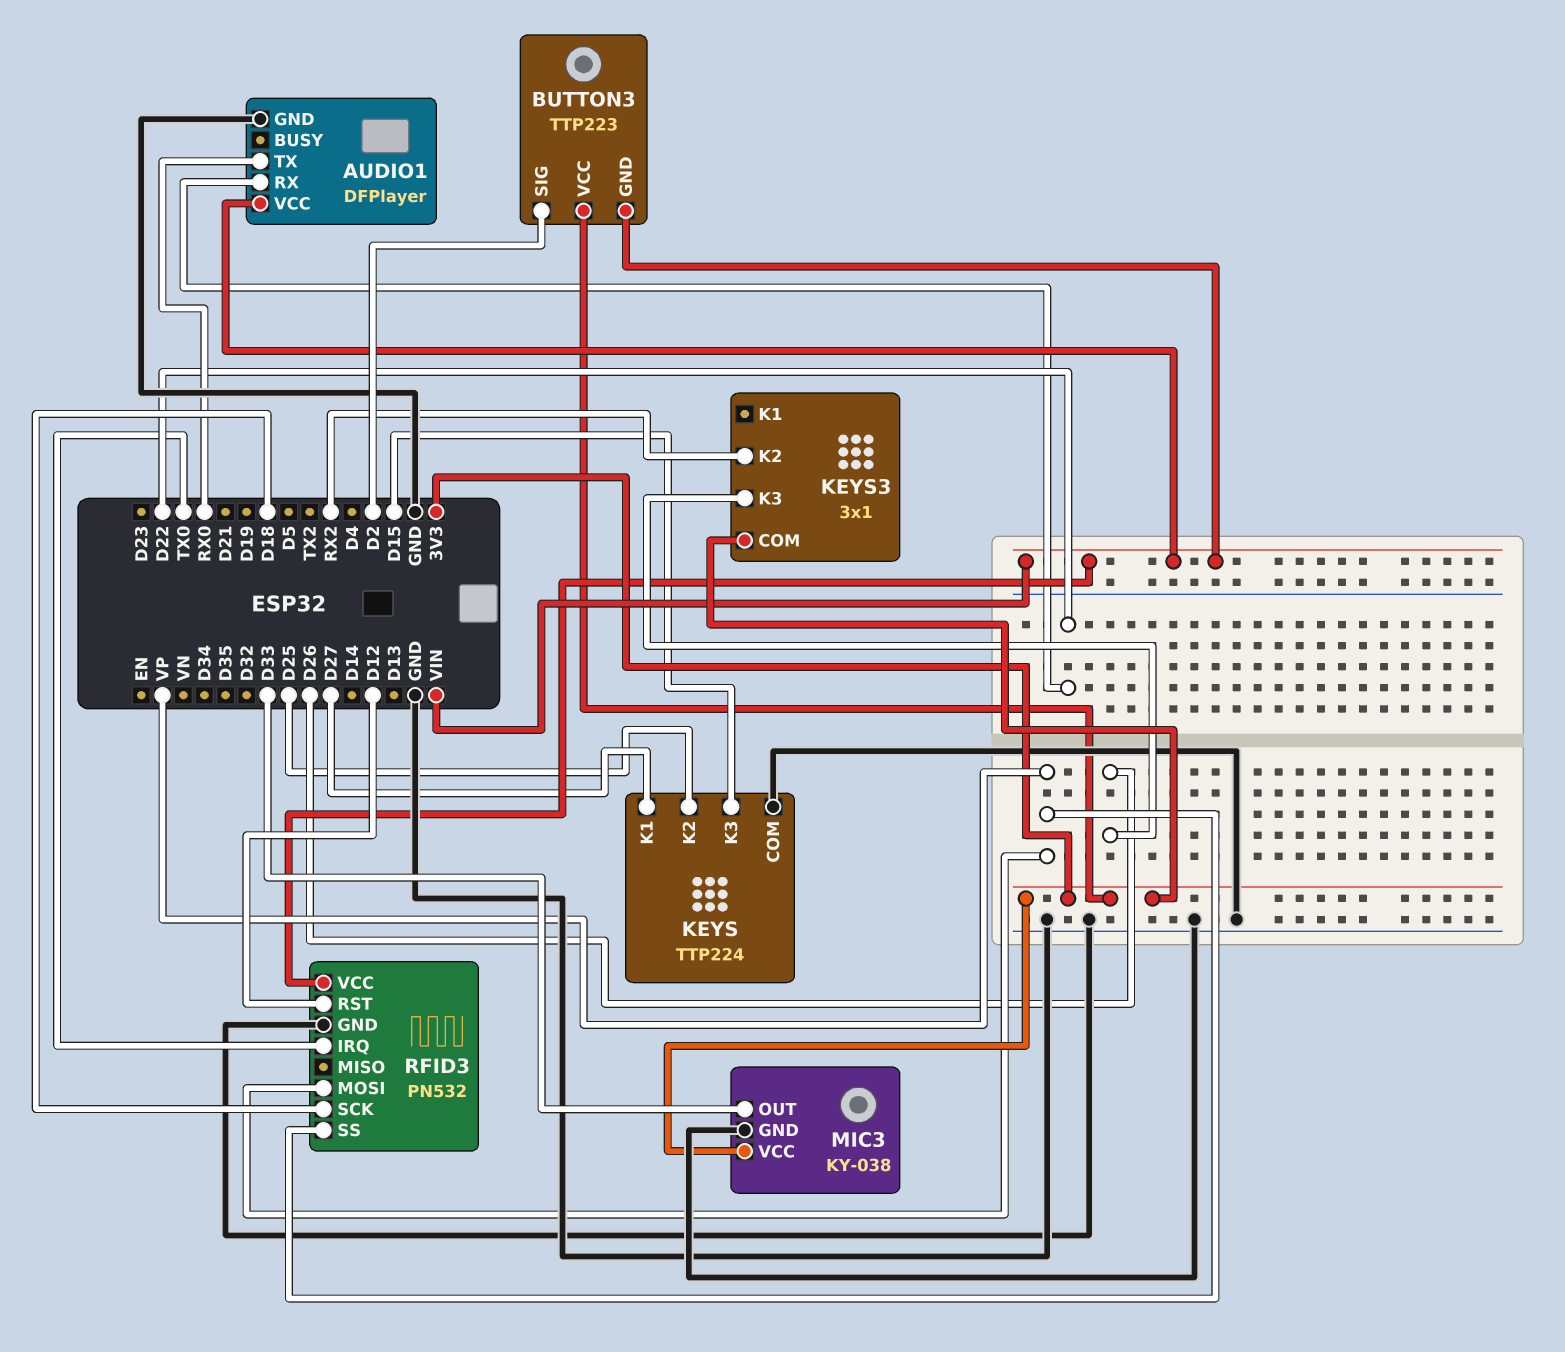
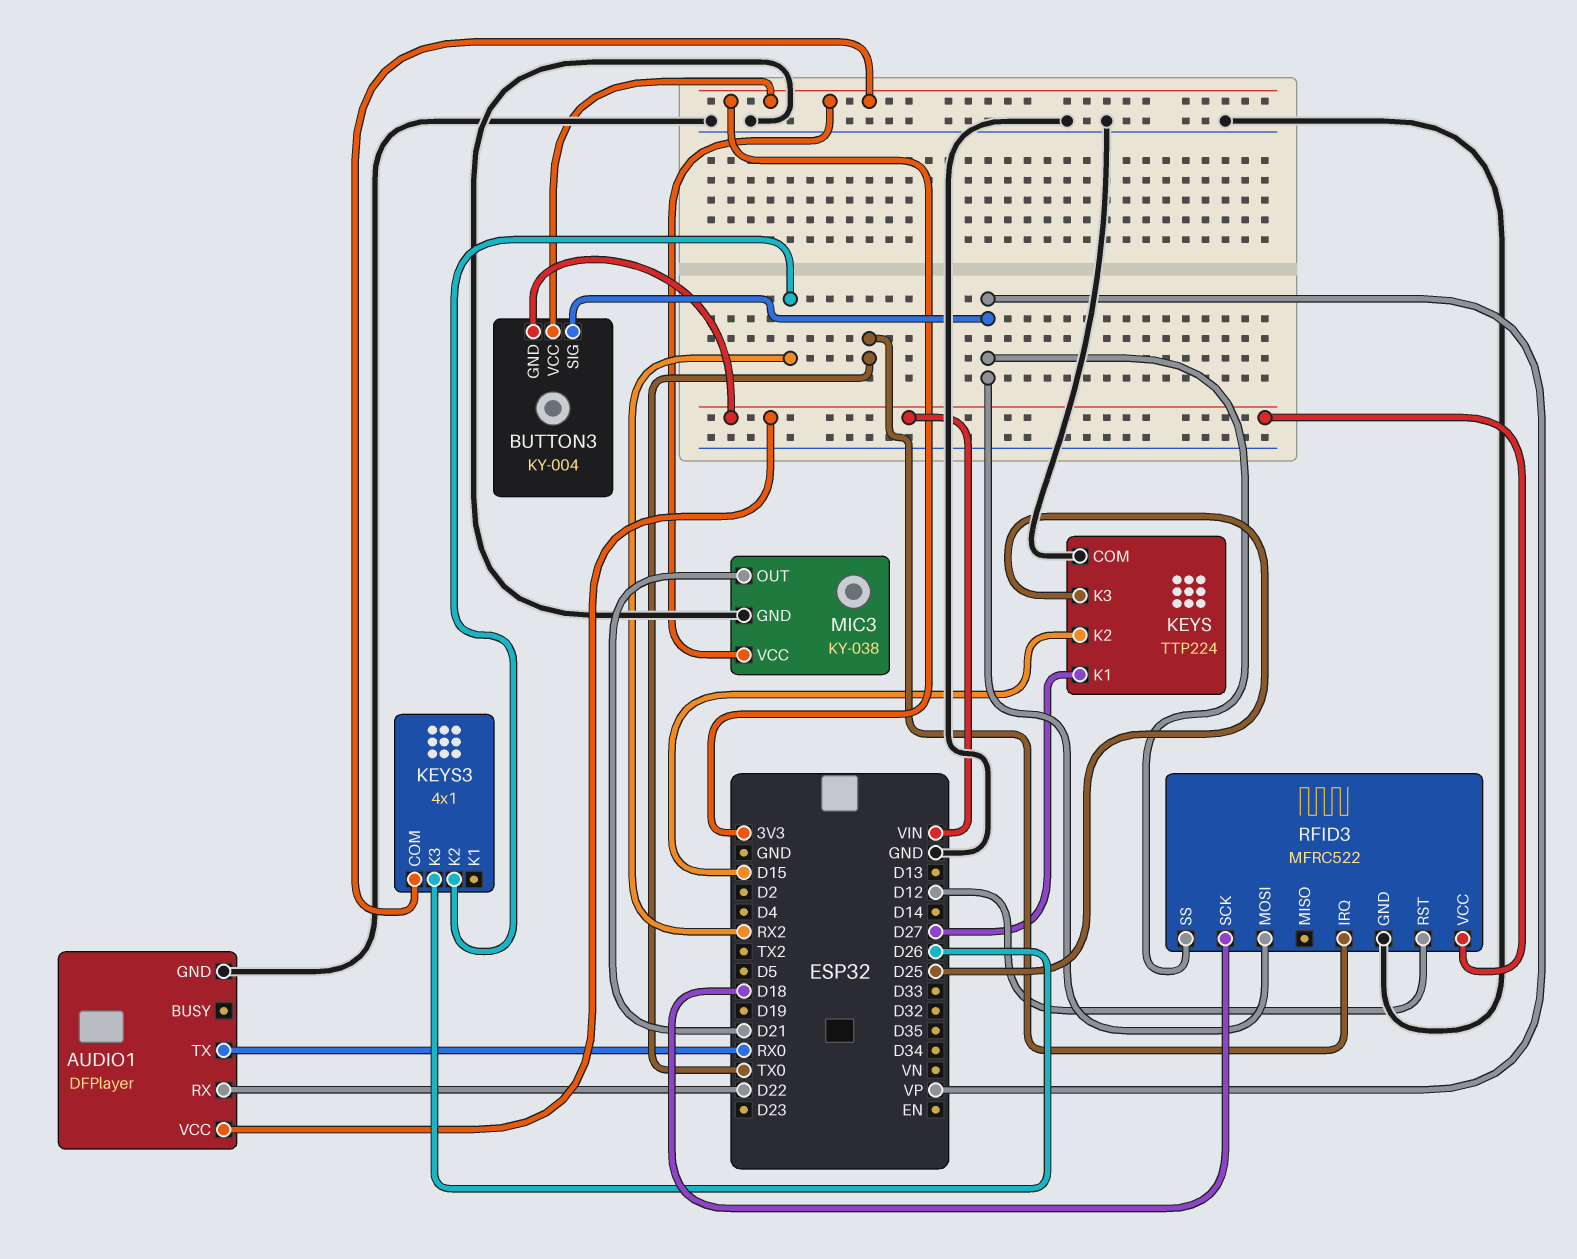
BUTTON3: TTP223 -> KY-004
BUTTON3 pin SIG: D2 -> VP
KEYS pin K2: D25 -> D15
KEYS pin K3: D15 -> D25
KEYS3: 3x1 -> 4x1
MIC3 pin OUT: D33 -> D21
RFID3: PN532 -> MFRC522

